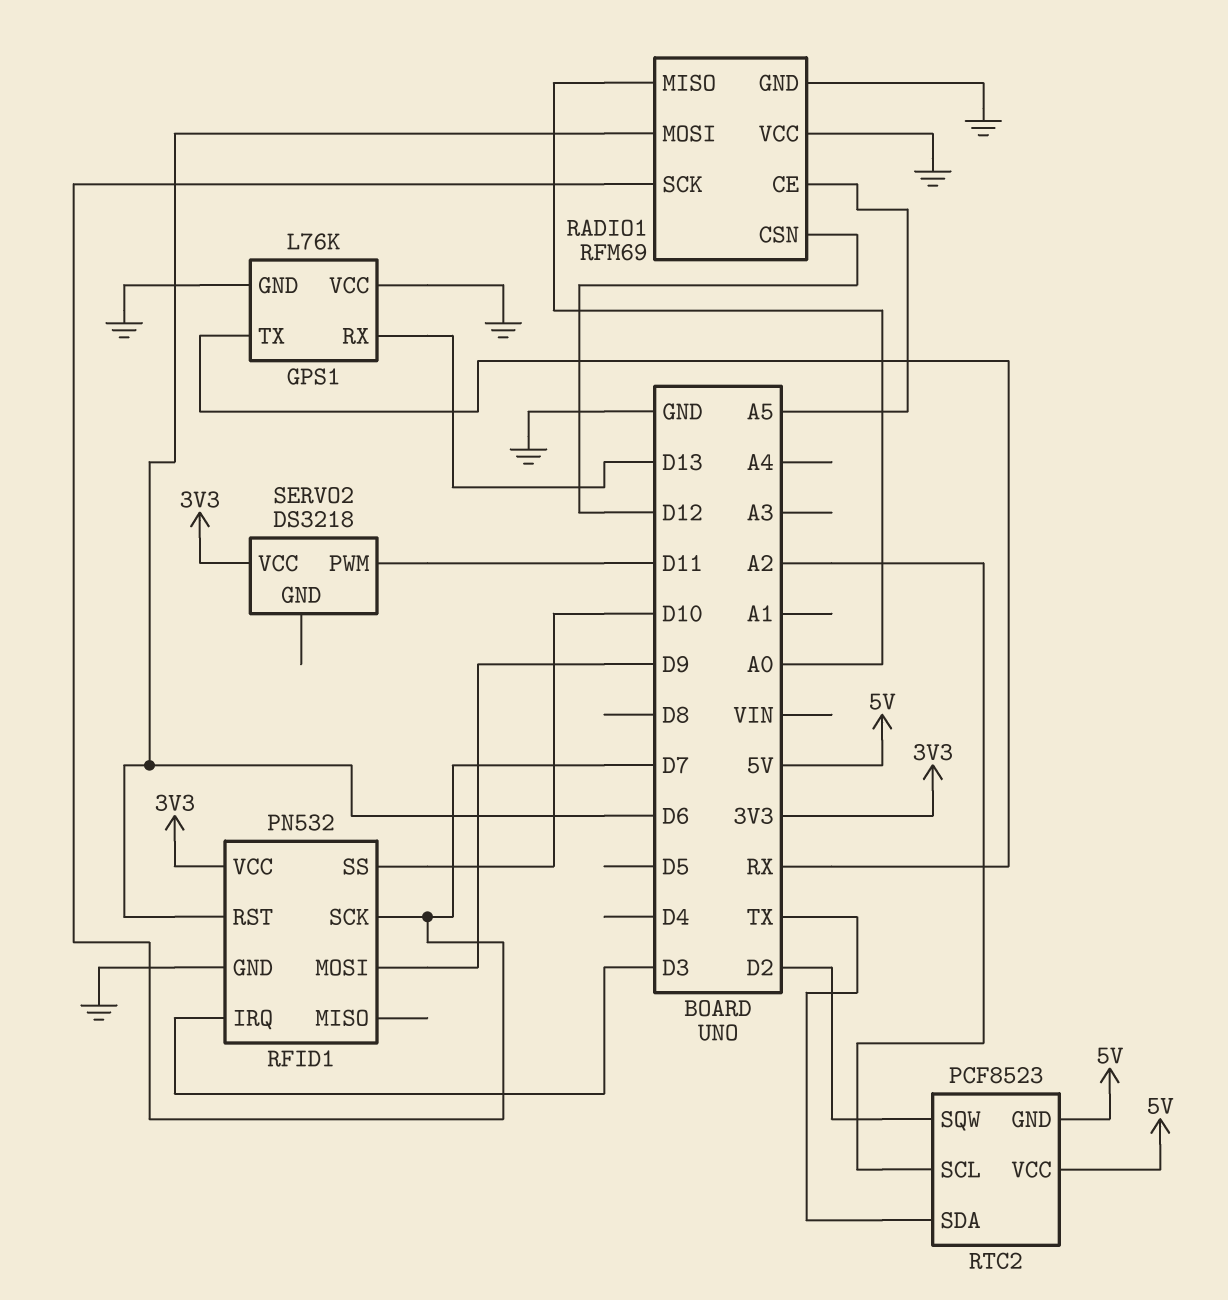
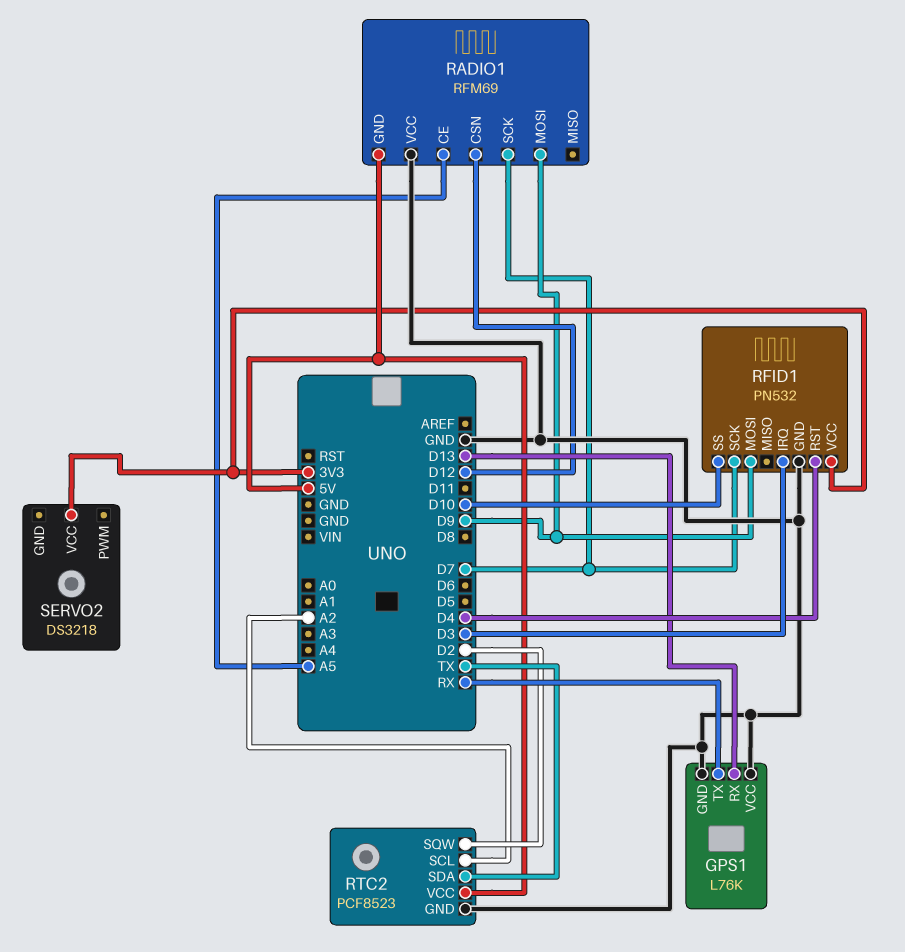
RADIO1 pin GND: GND -> 5V
RADIO1 pin MISO: A0 -> none
RADIO1 pin MOSI: D6 -> D9
RFID1 pin RST: D6 -> D4
RTC2 pin GND: 5V -> GND
SERVO2 pin PWM: D11 -> none

